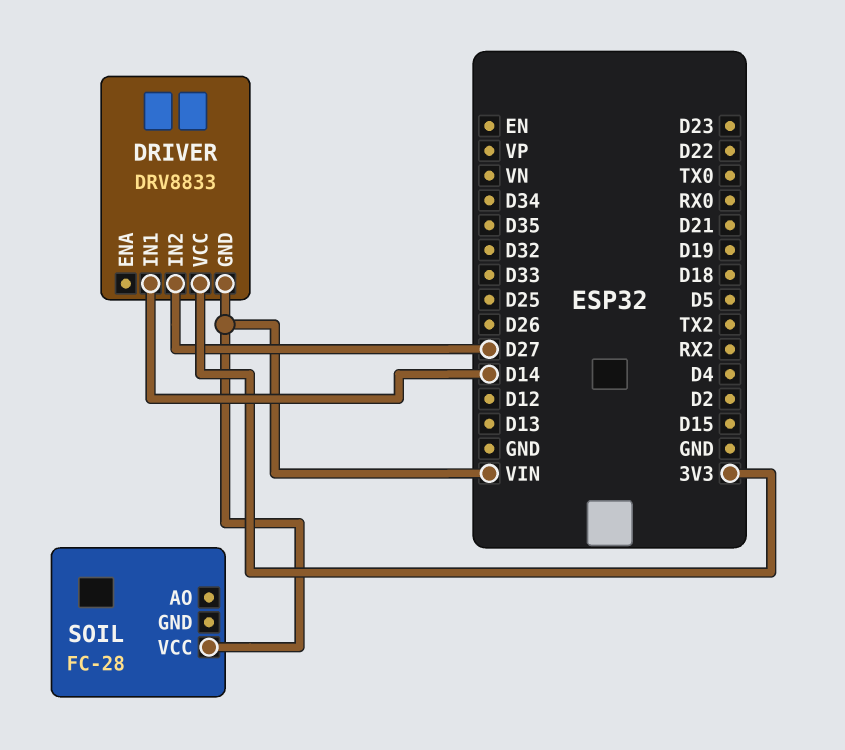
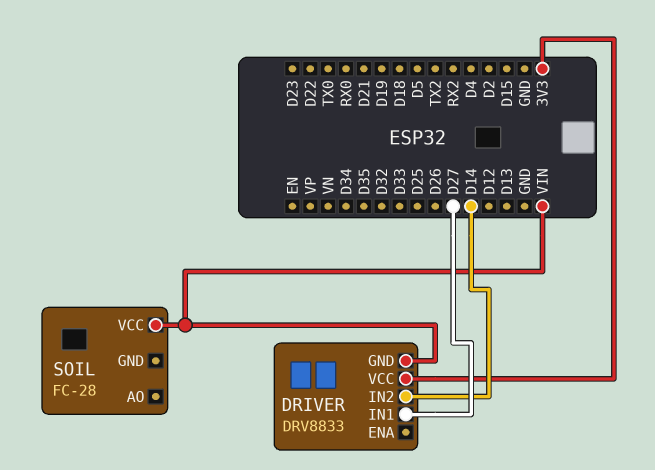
DRIVER pin IN1: D14 -> D27
DRIVER pin IN2: D27 -> D14

